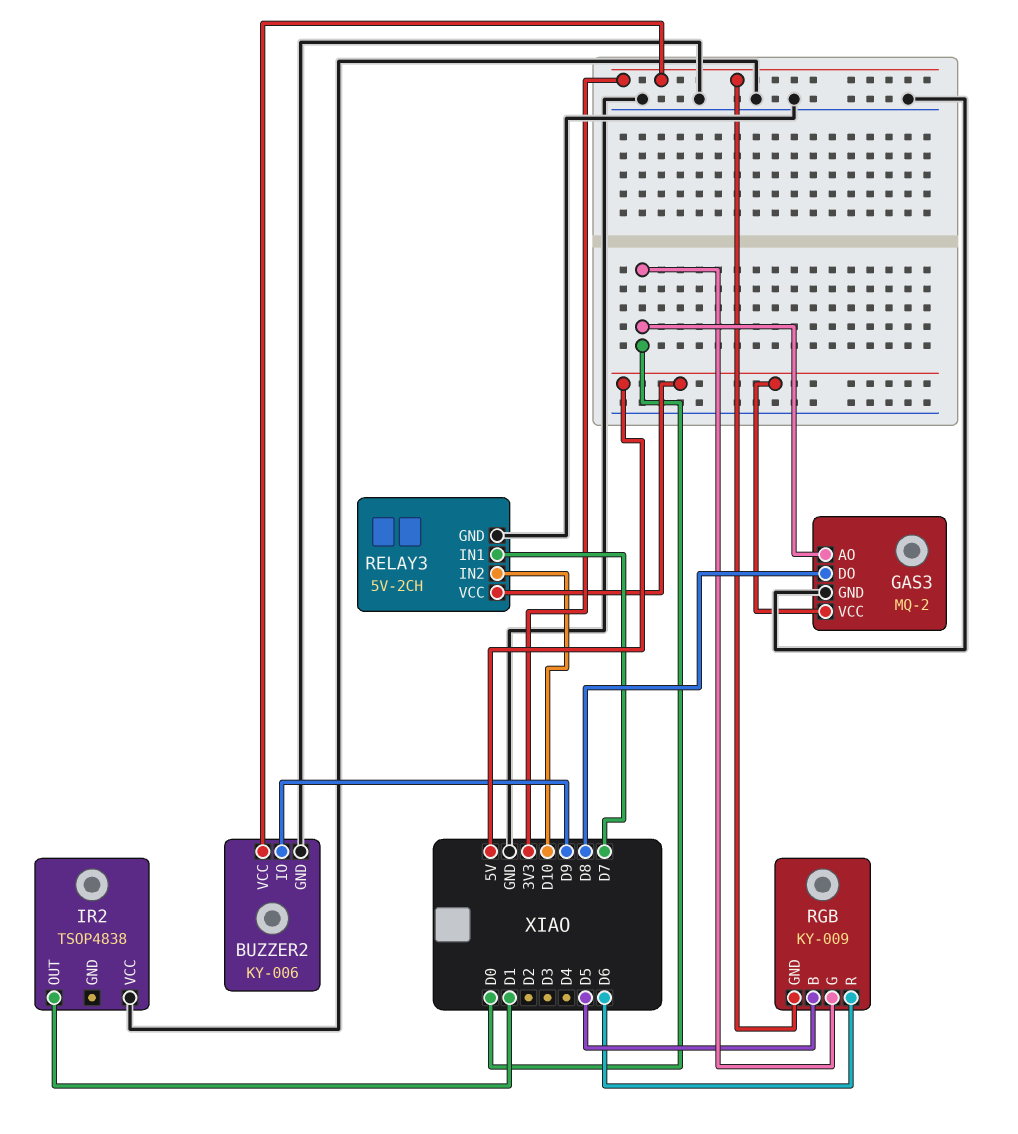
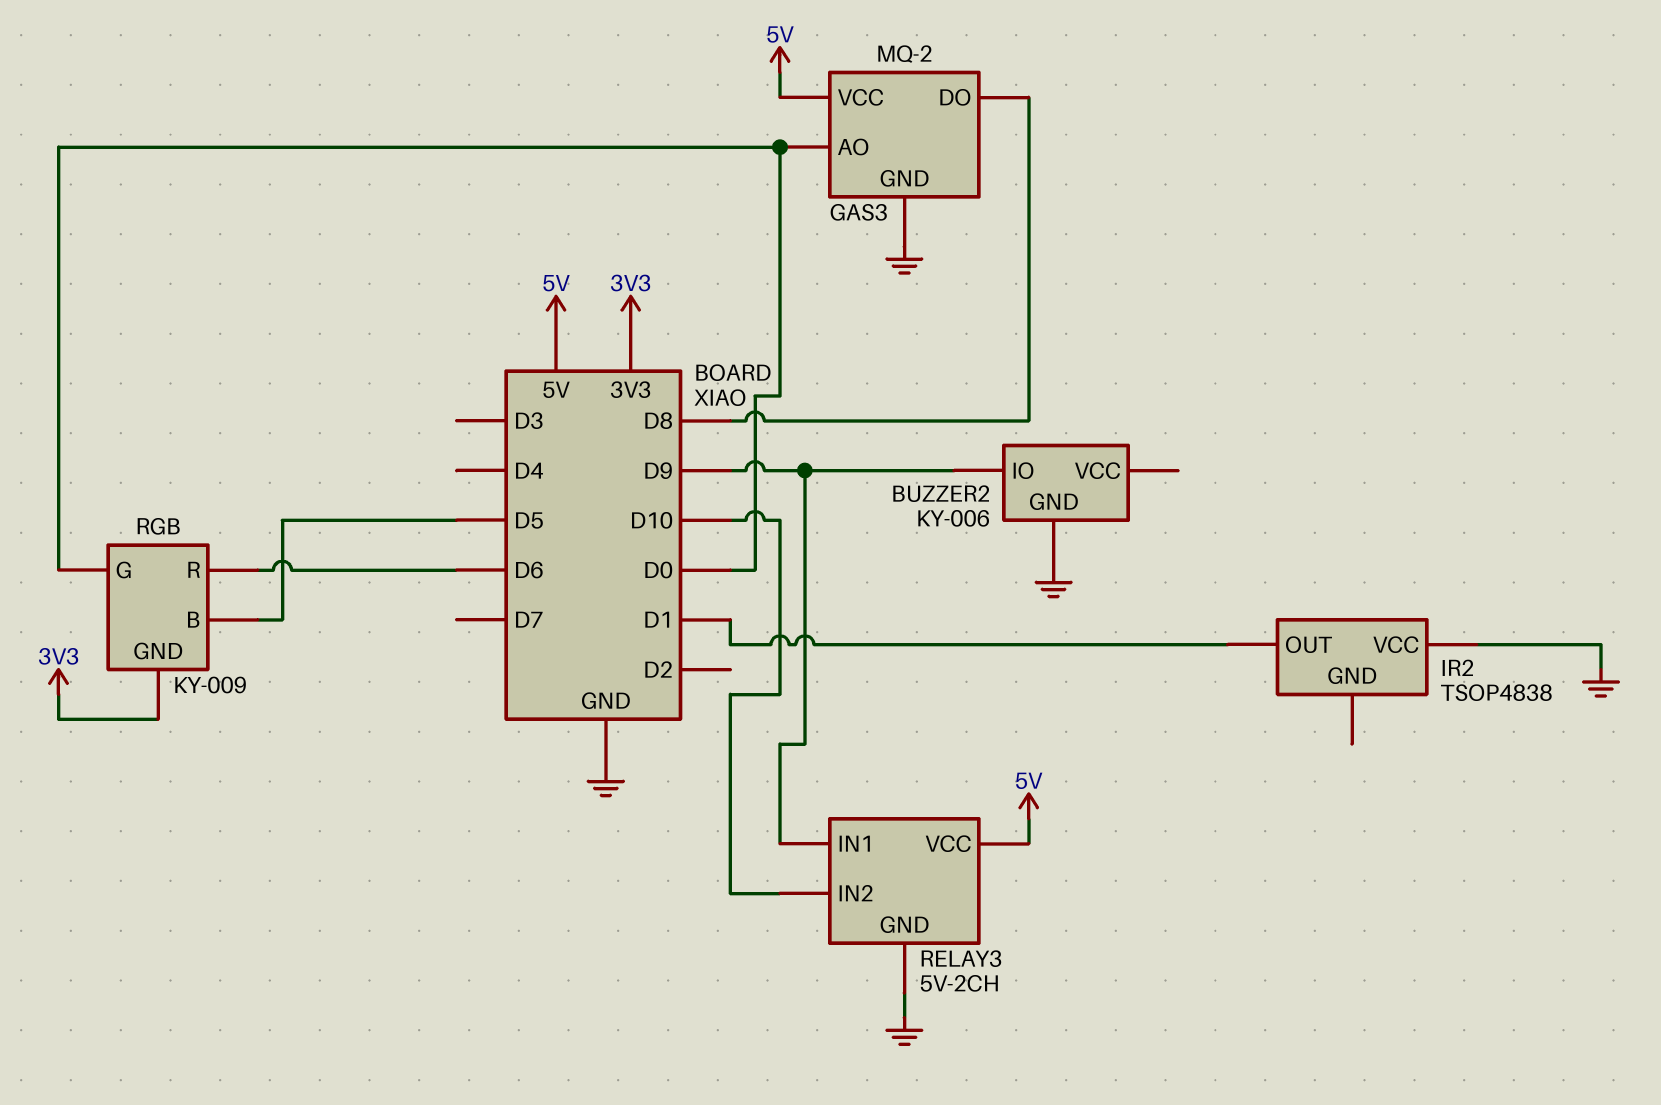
BUZZER2 pin VCC: 3V3 -> none
RELAY3 pin IN1: D7 -> D9

